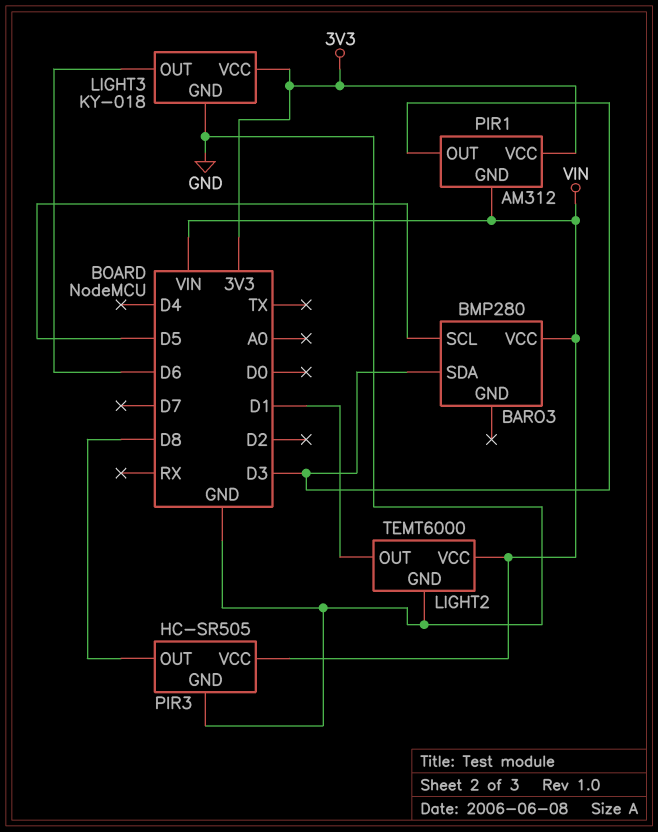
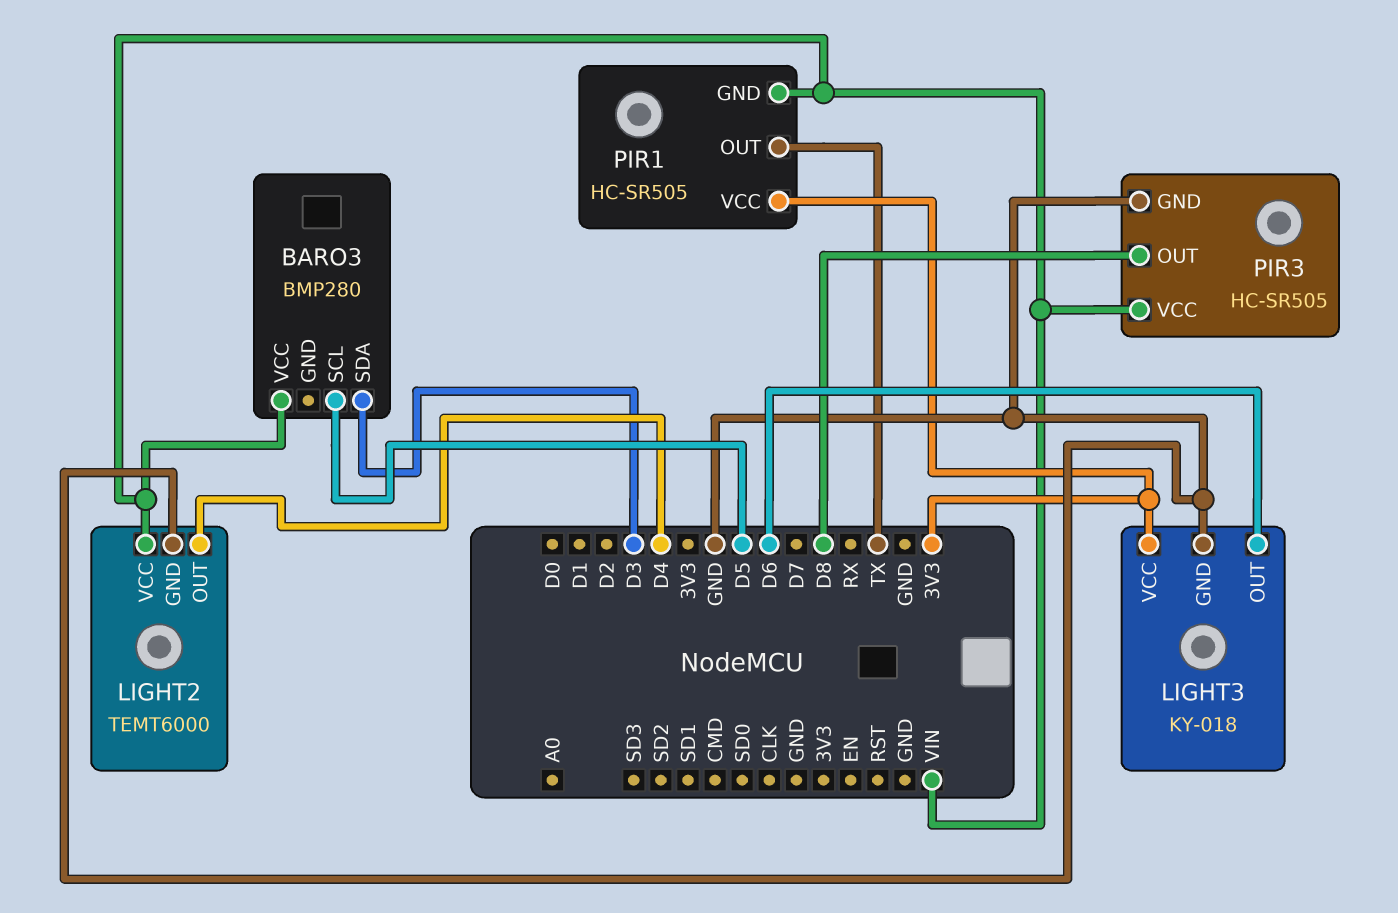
LIGHT2 pin OUT: D1 -> D4
PIR1: AM312 -> HC-SR505
PIR1 pin OUT: D3 -> TX

